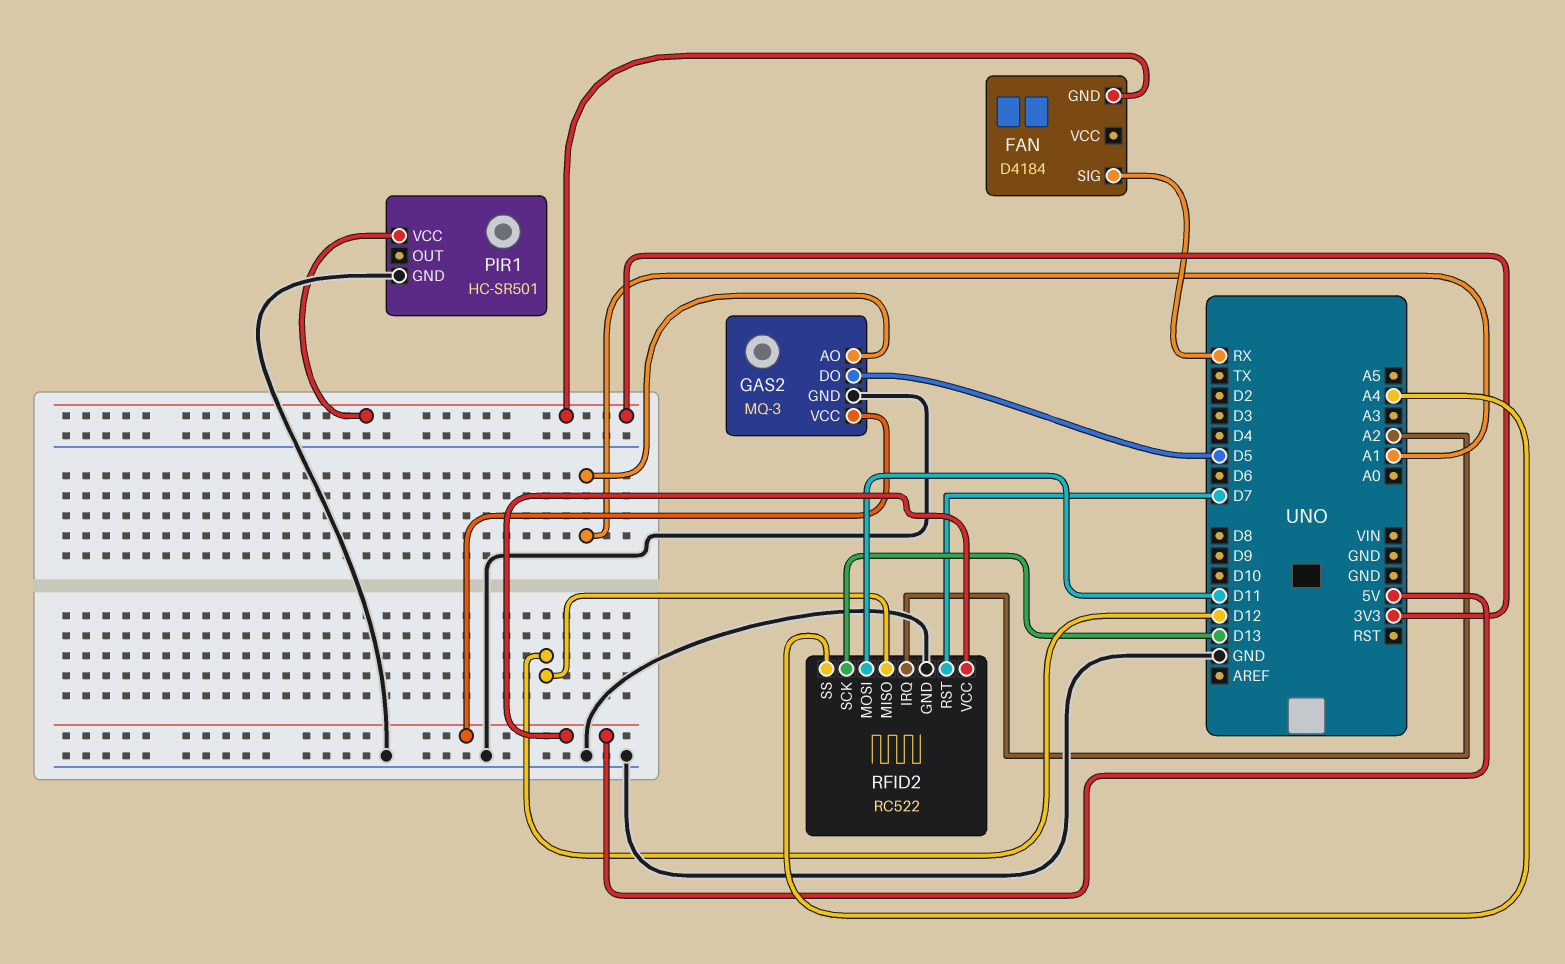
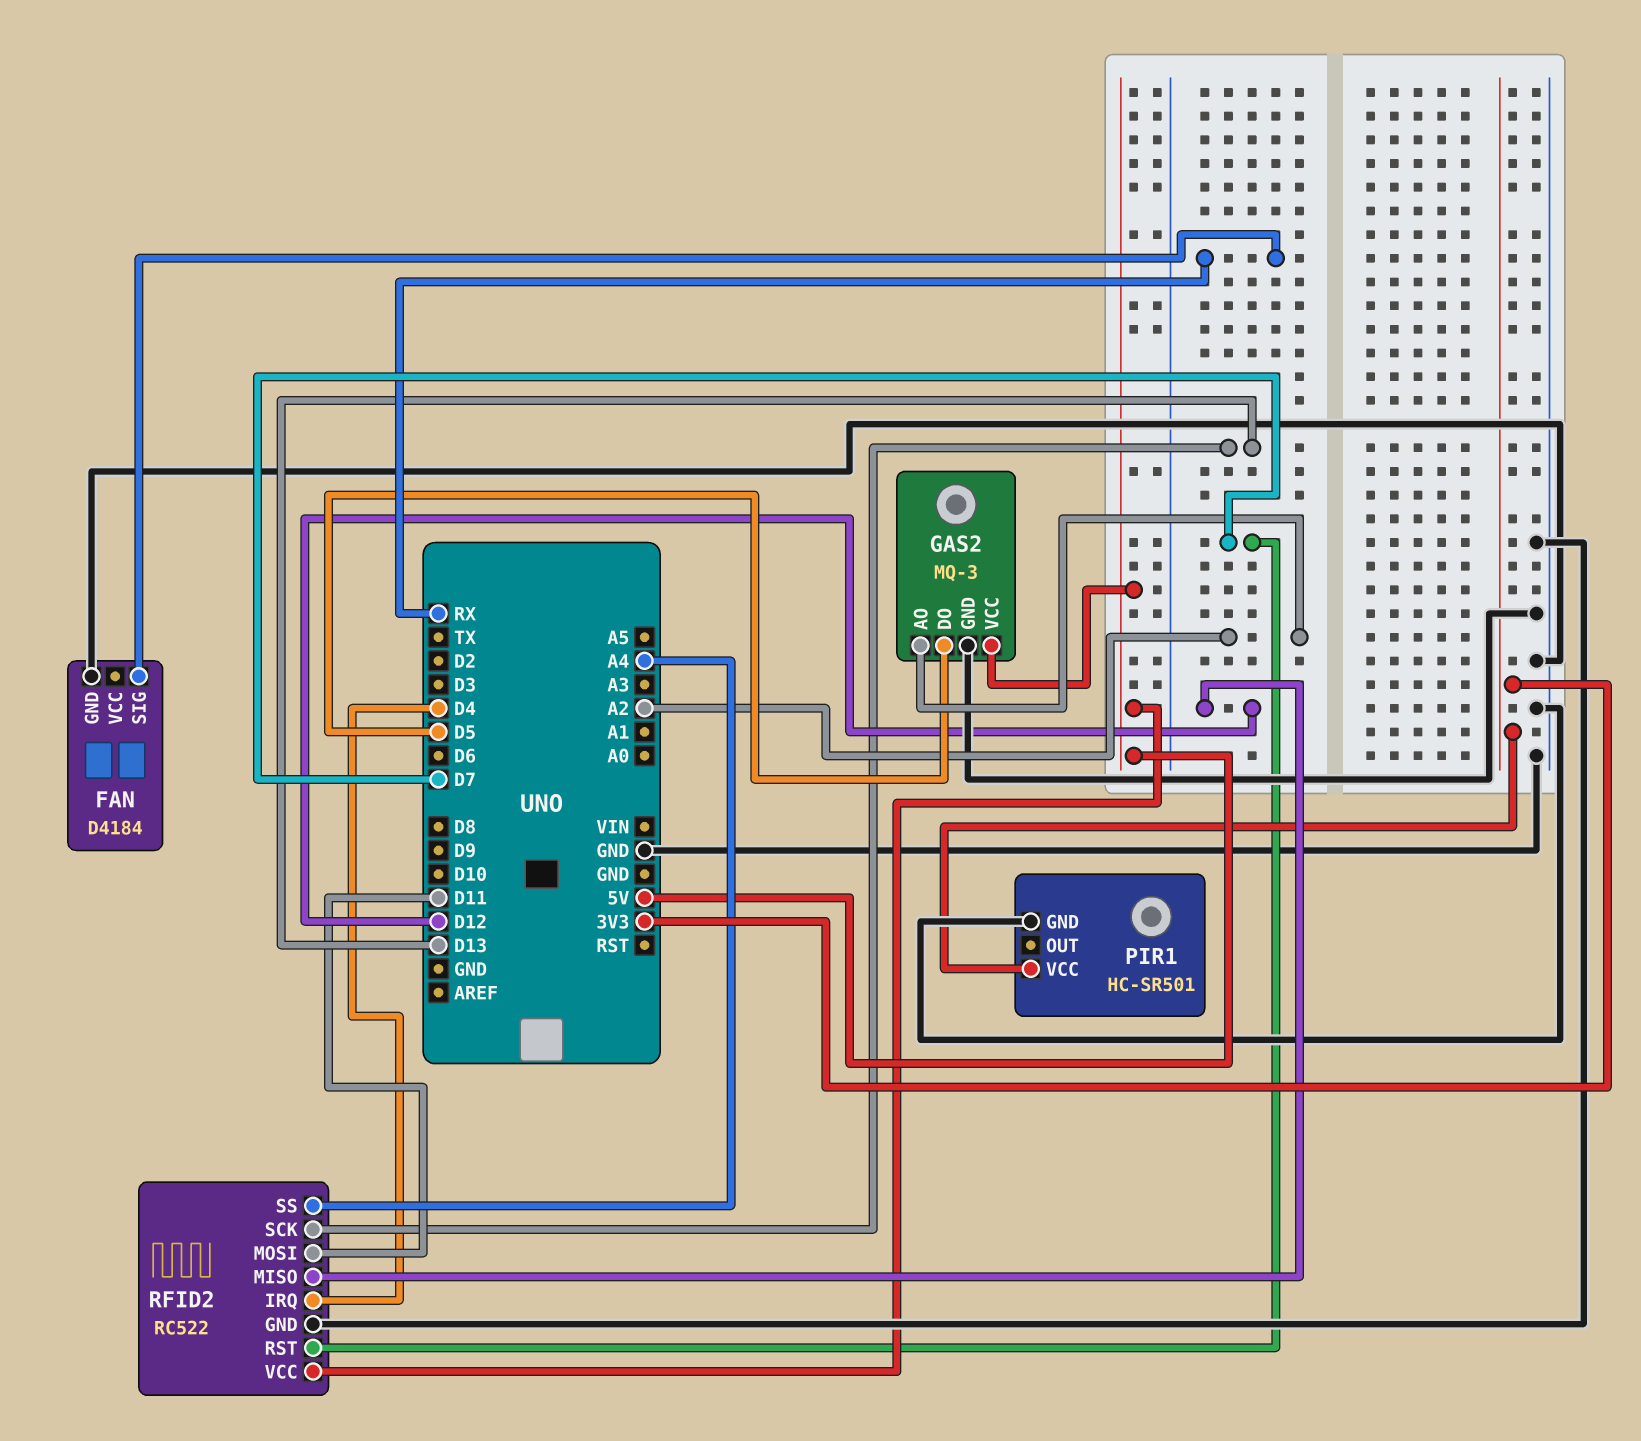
FAN pin GND: 3V3 -> GND
GAS2 pin AO: A1 -> A2
RFID2 pin IRQ: A2 -> D4

